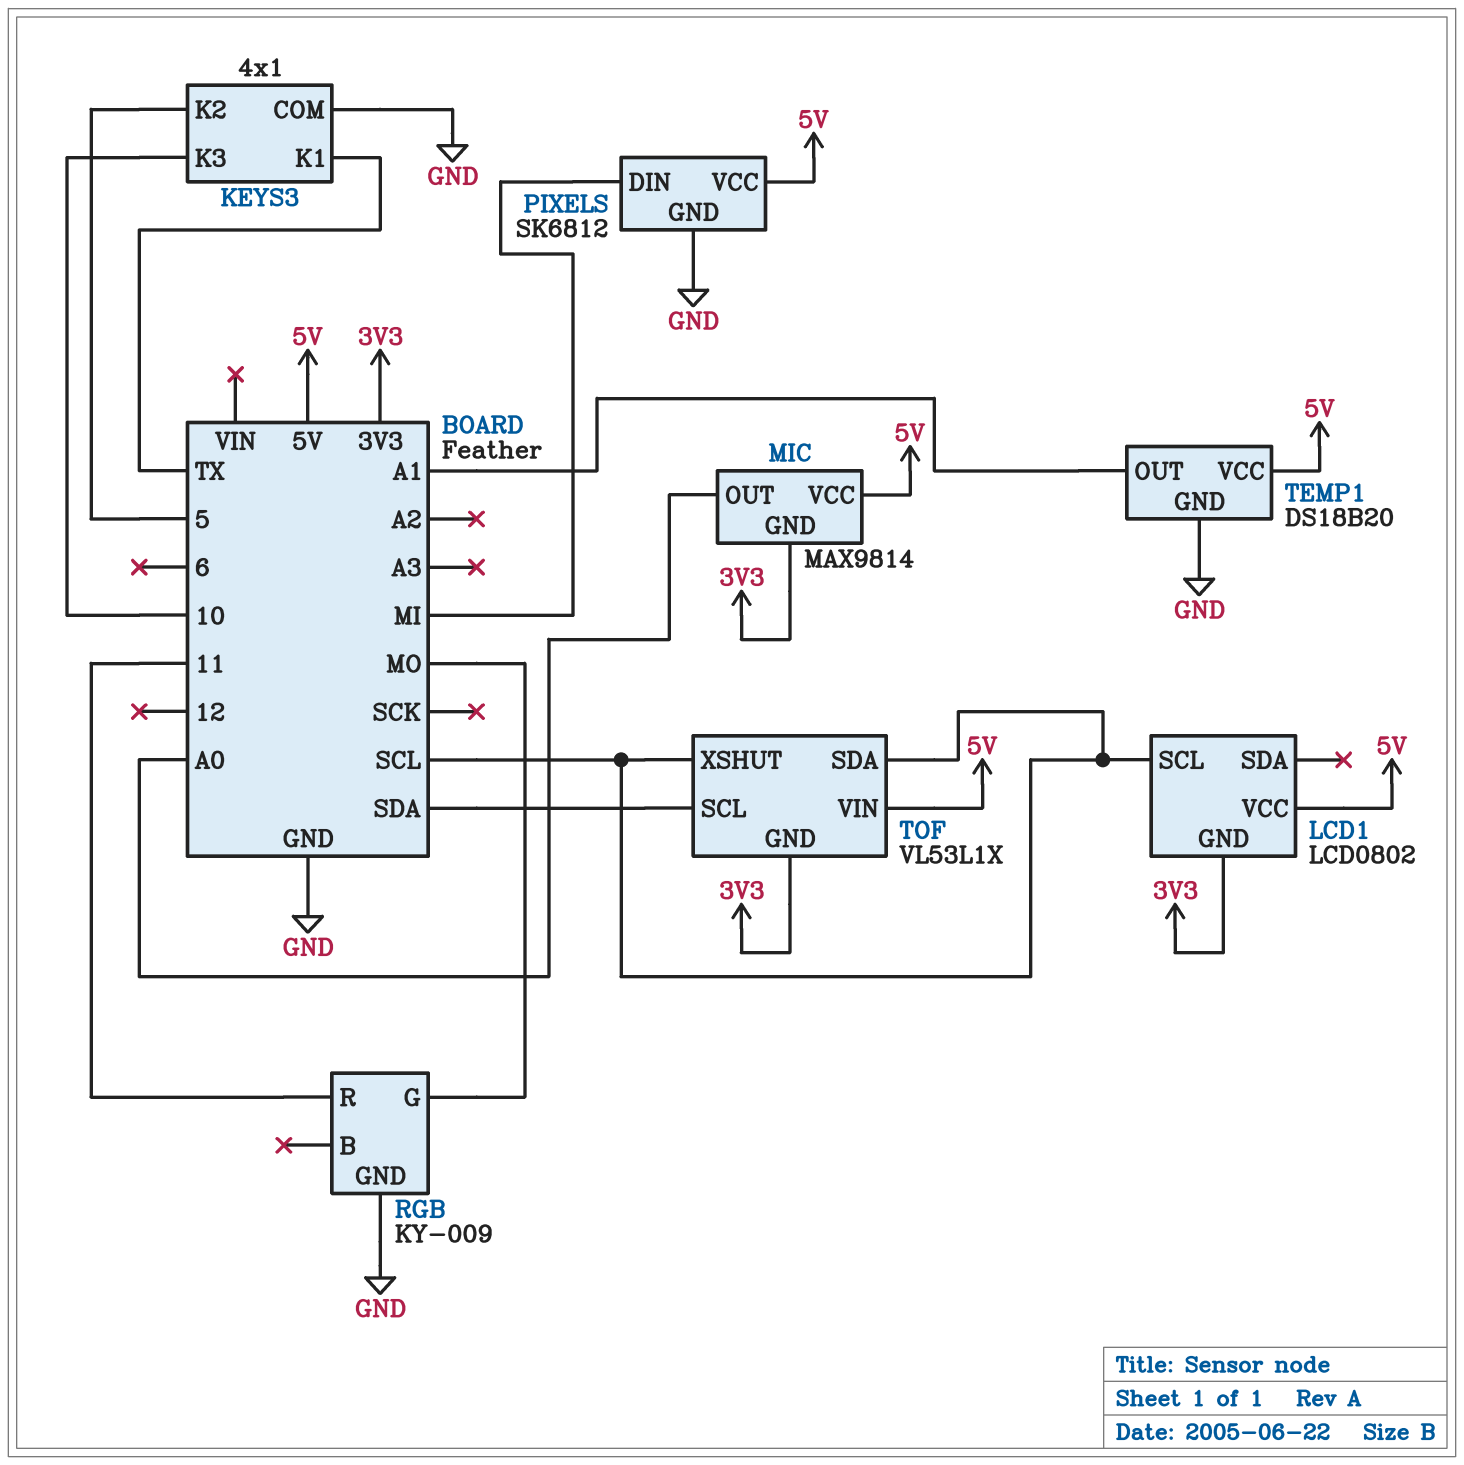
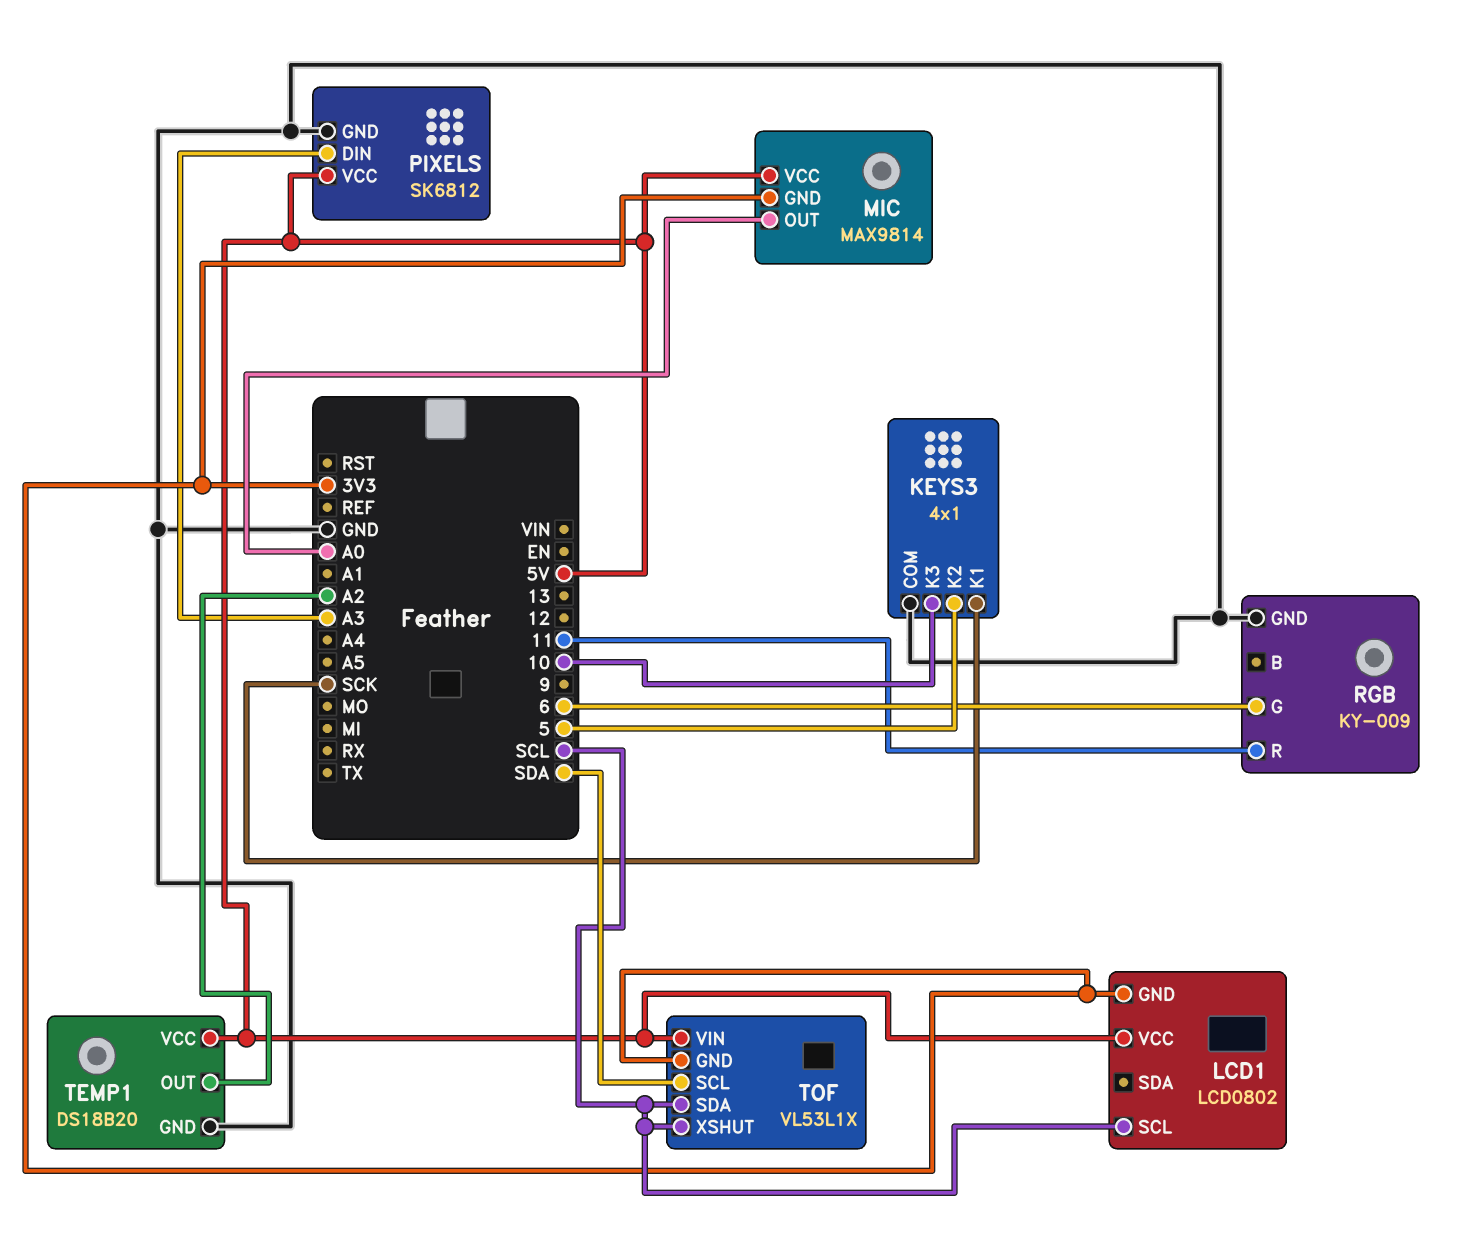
KEYS3 pin K1: TX -> SCK
PIXELS pin DIN: MI -> A3
RGB pin G: MO -> 6
TEMP1 pin OUT: A1 -> A2

